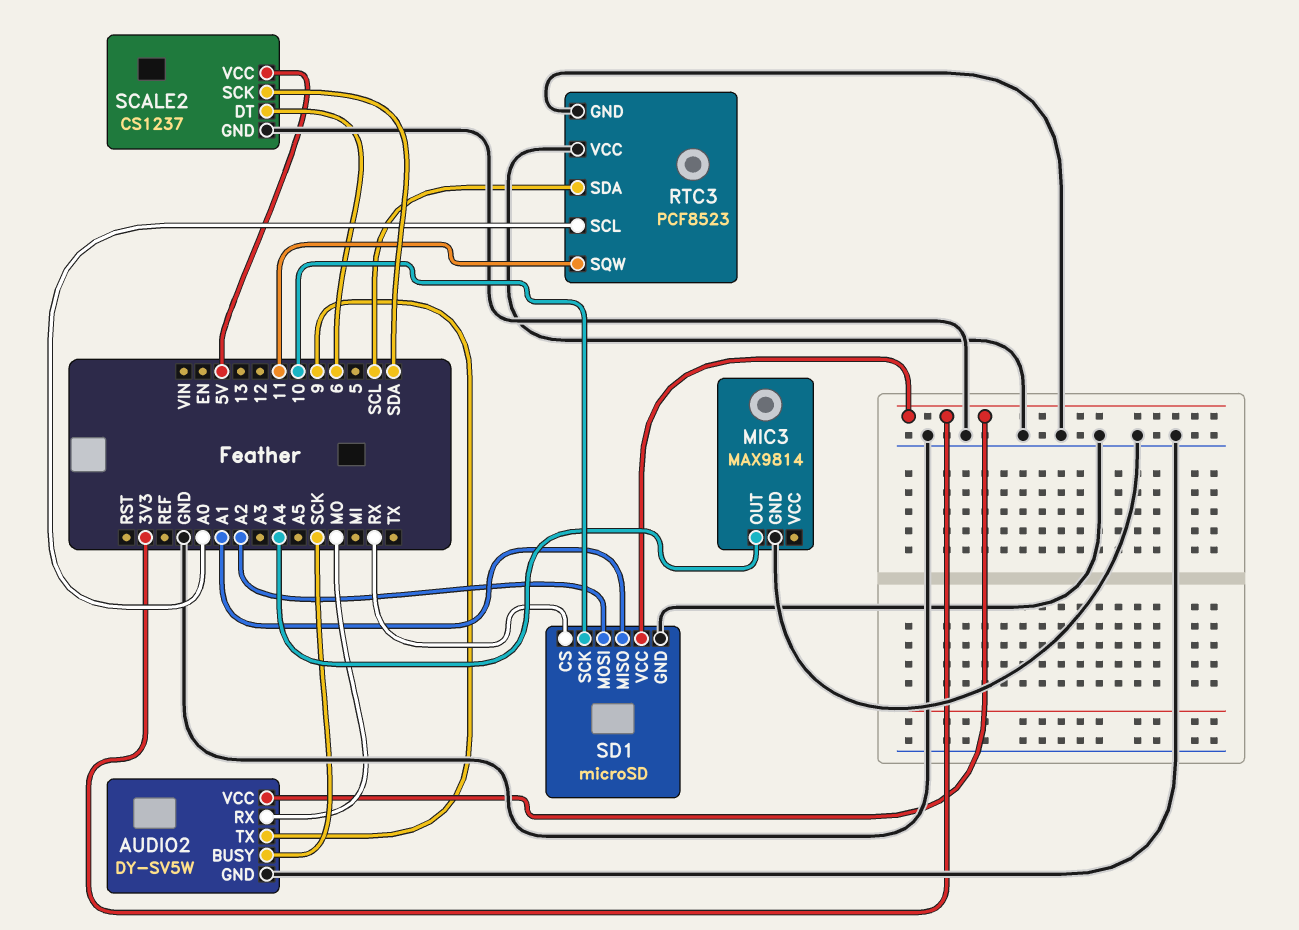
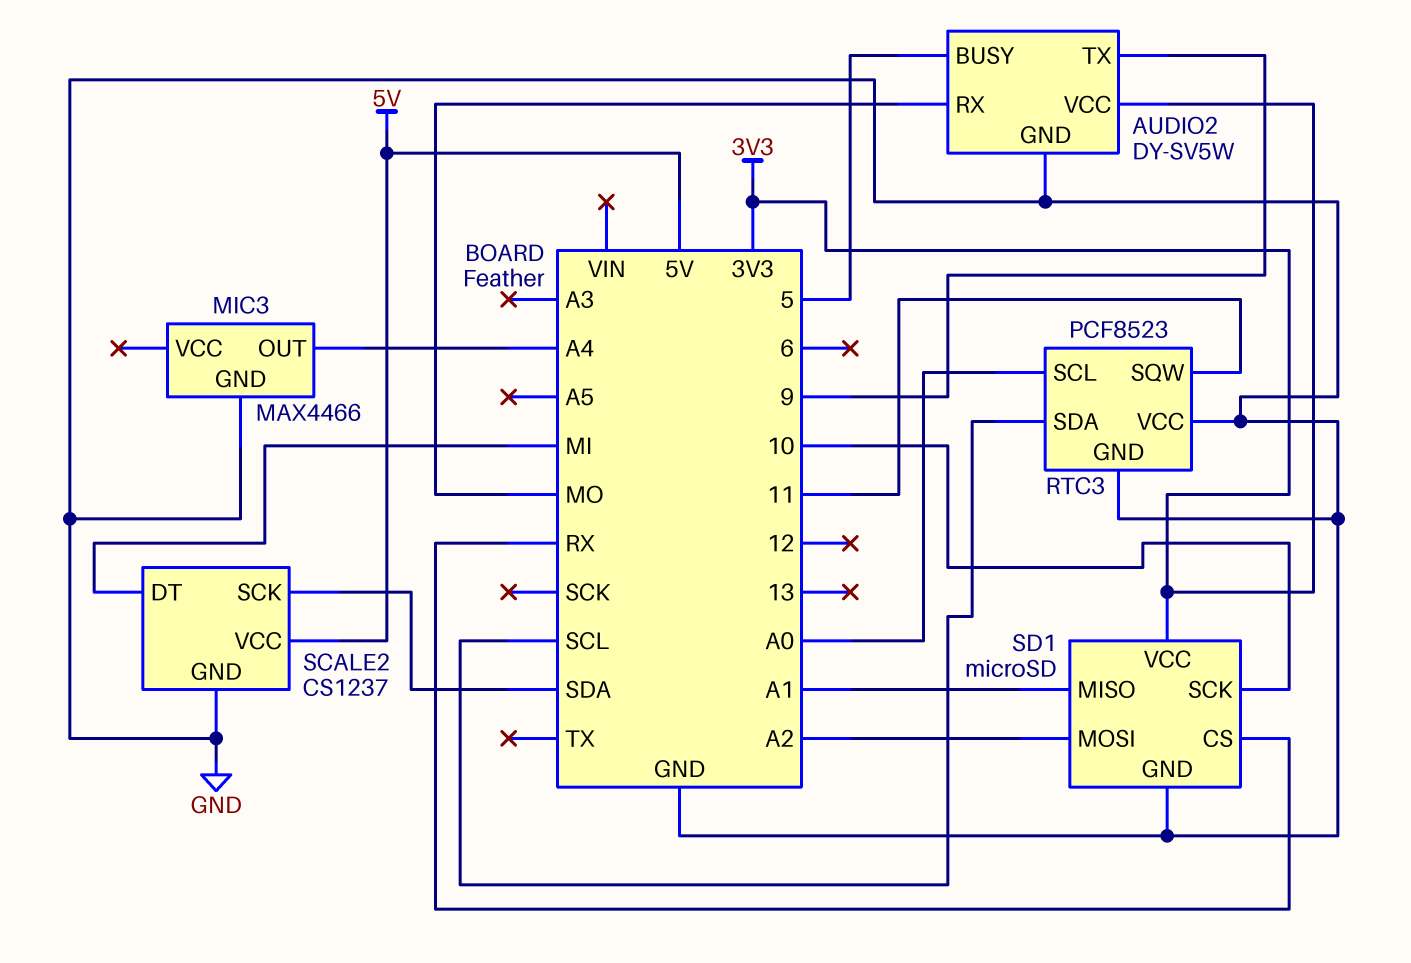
AUDIO2 pin BUSY: SCK -> 5
MIC3: MAX9814 -> MAX4466
SCALE2 pin DT: 6 -> MI

